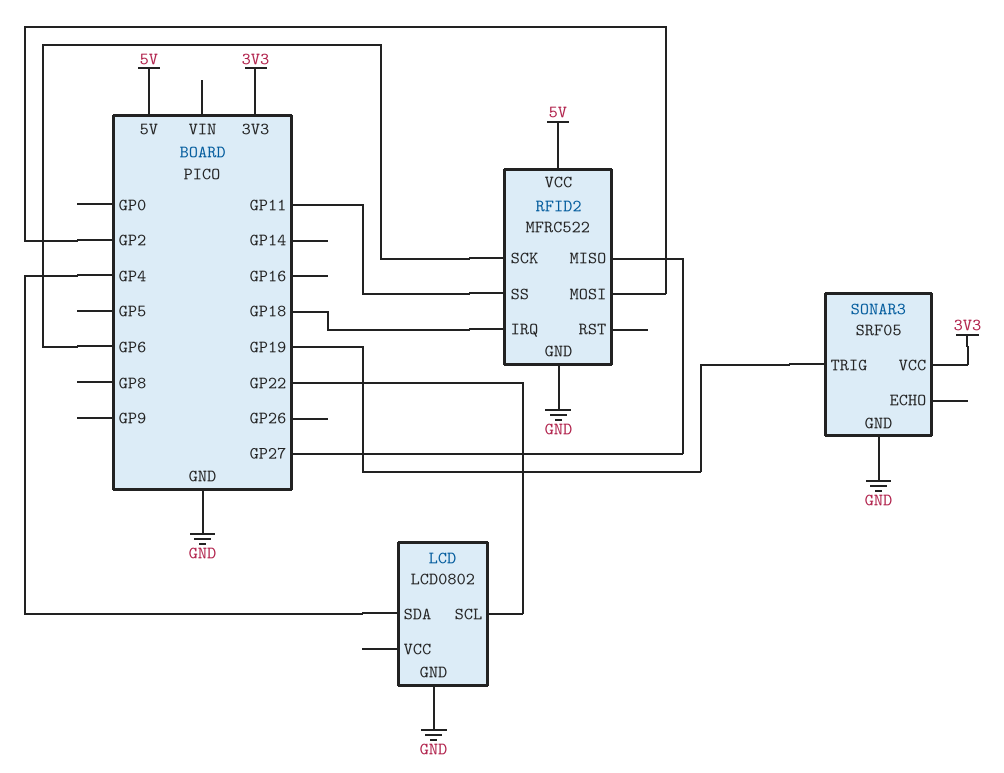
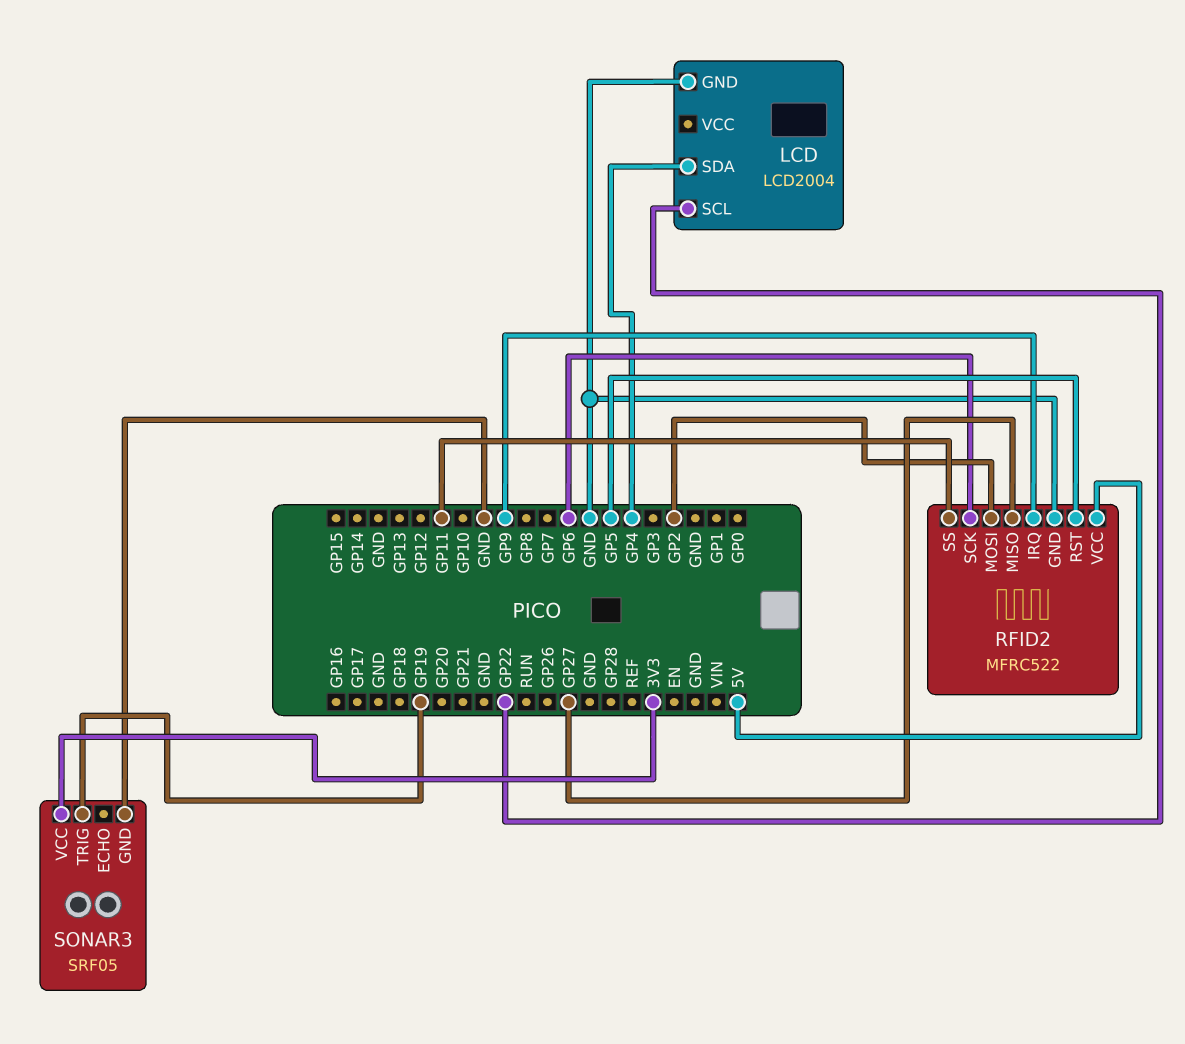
LCD: LCD0802 -> LCD2004
RFID2 pin IRQ: GP18 -> GP9
RFID2 pin RST: none -> GP5

